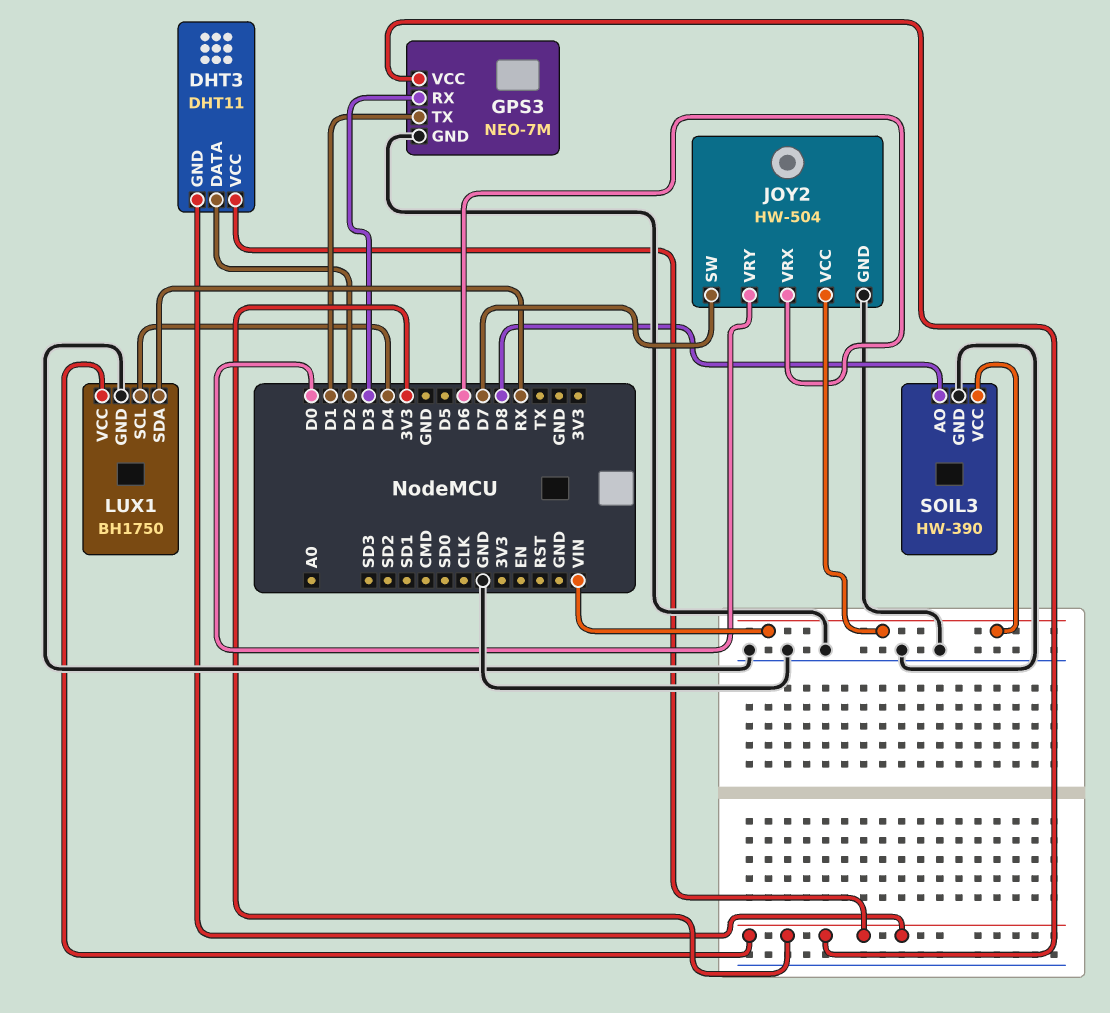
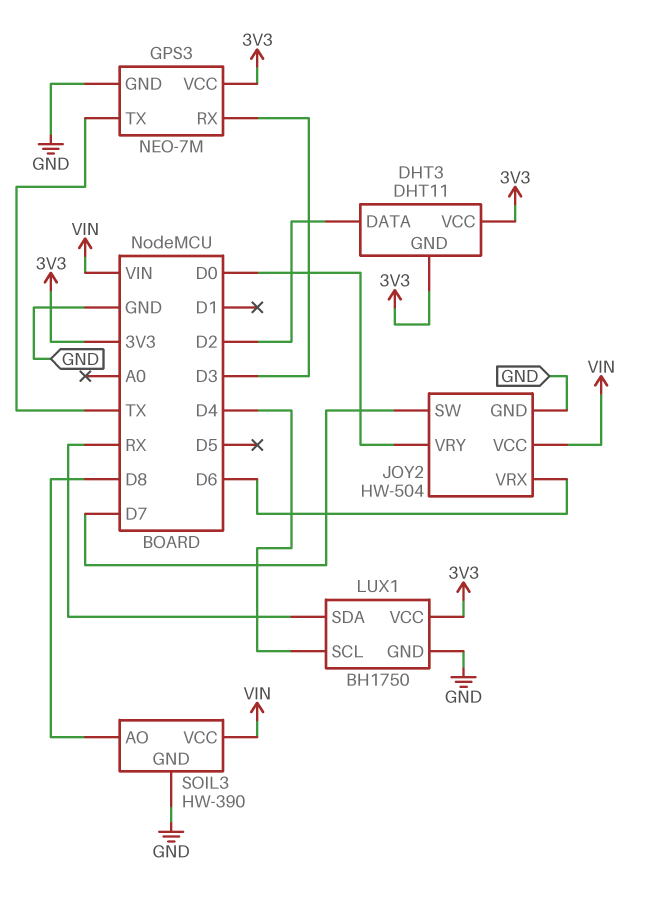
GPS3 pin TX: D1 -> TX

